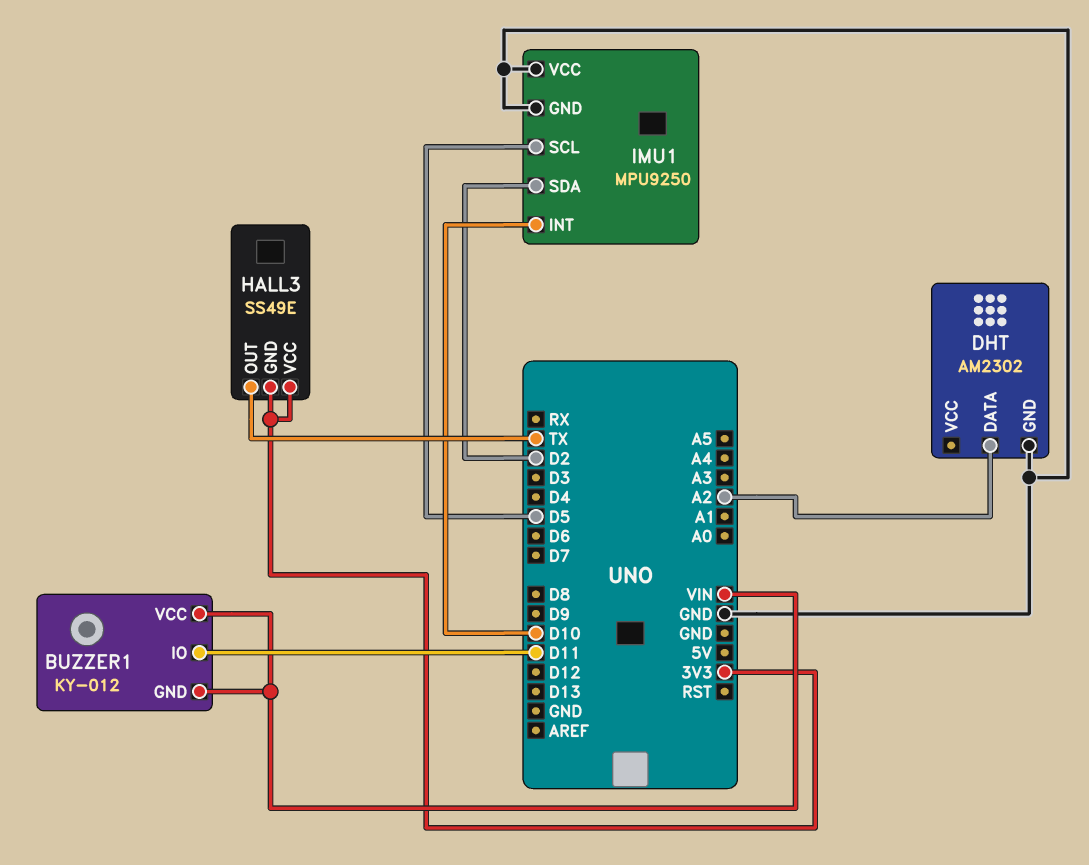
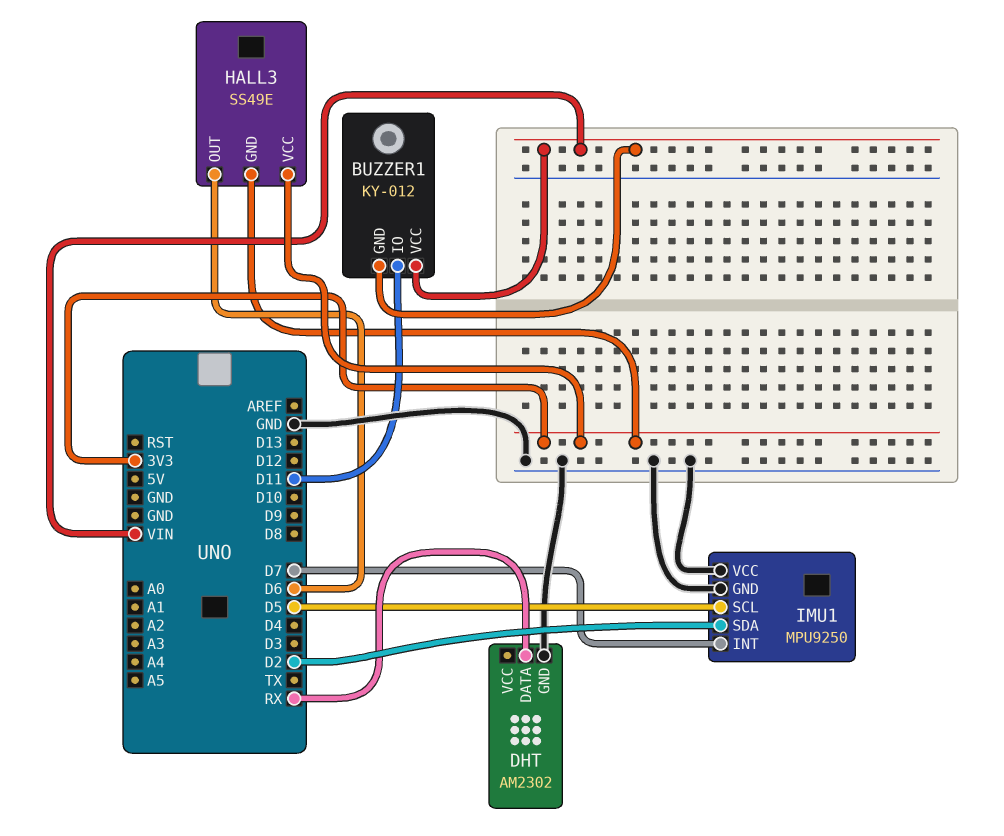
DHT pin DATA: A2 -> RX
HALL3 pin OUT: TX -> D6
IMU1 pin INT: D10 -> D7

